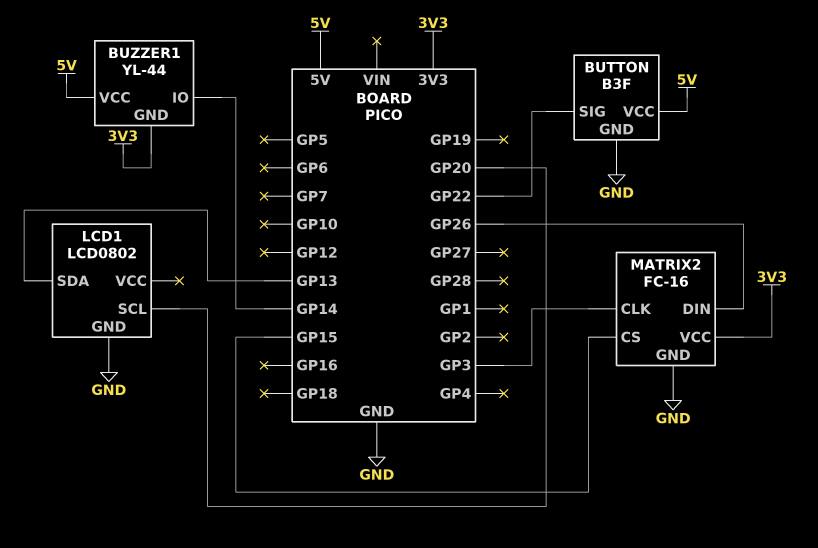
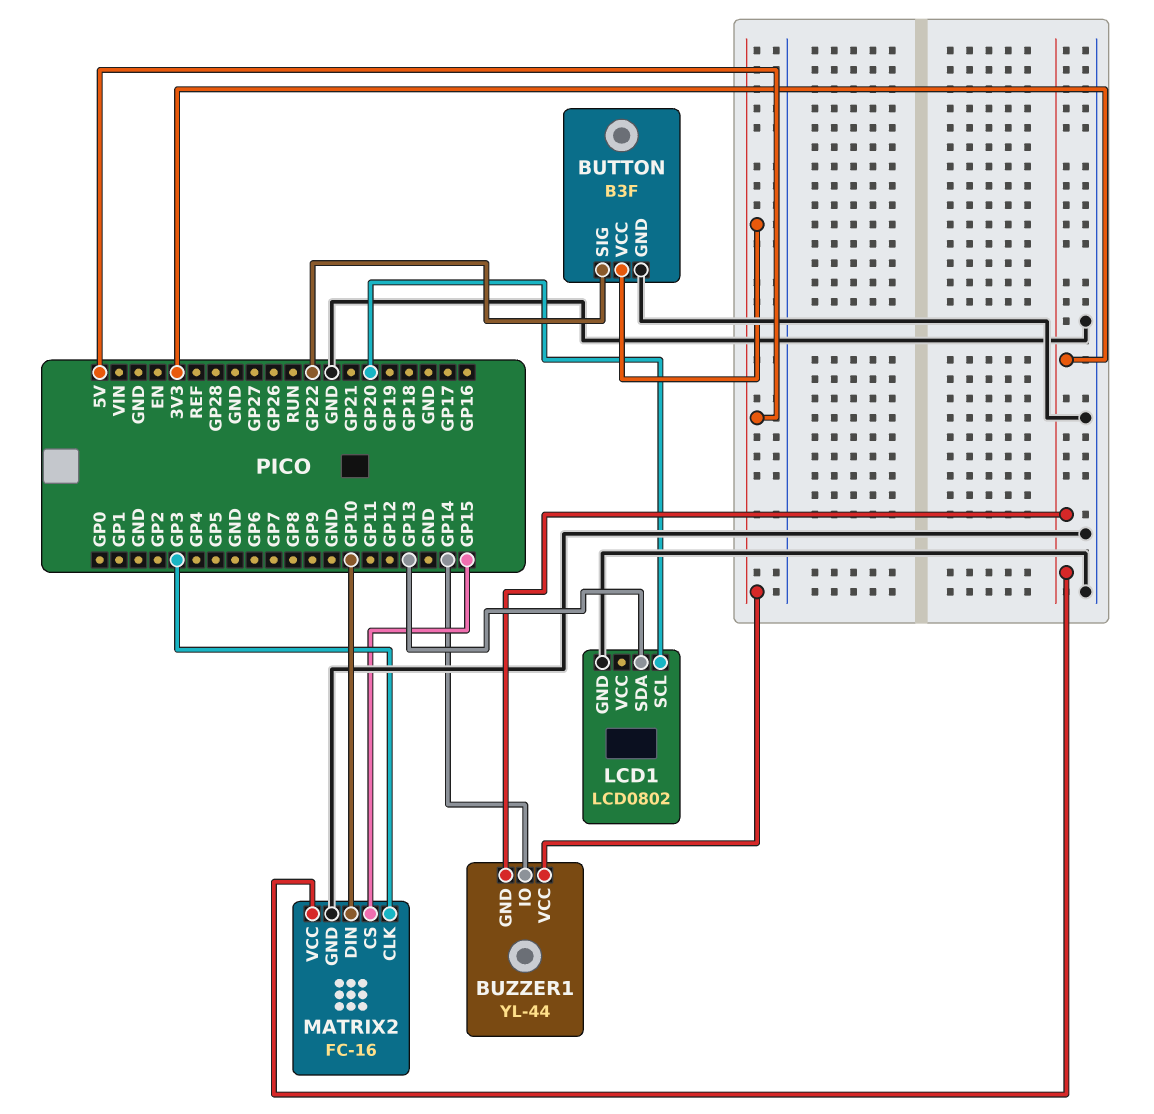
MATRIX2 pin DIN: GP26 -> GP10

